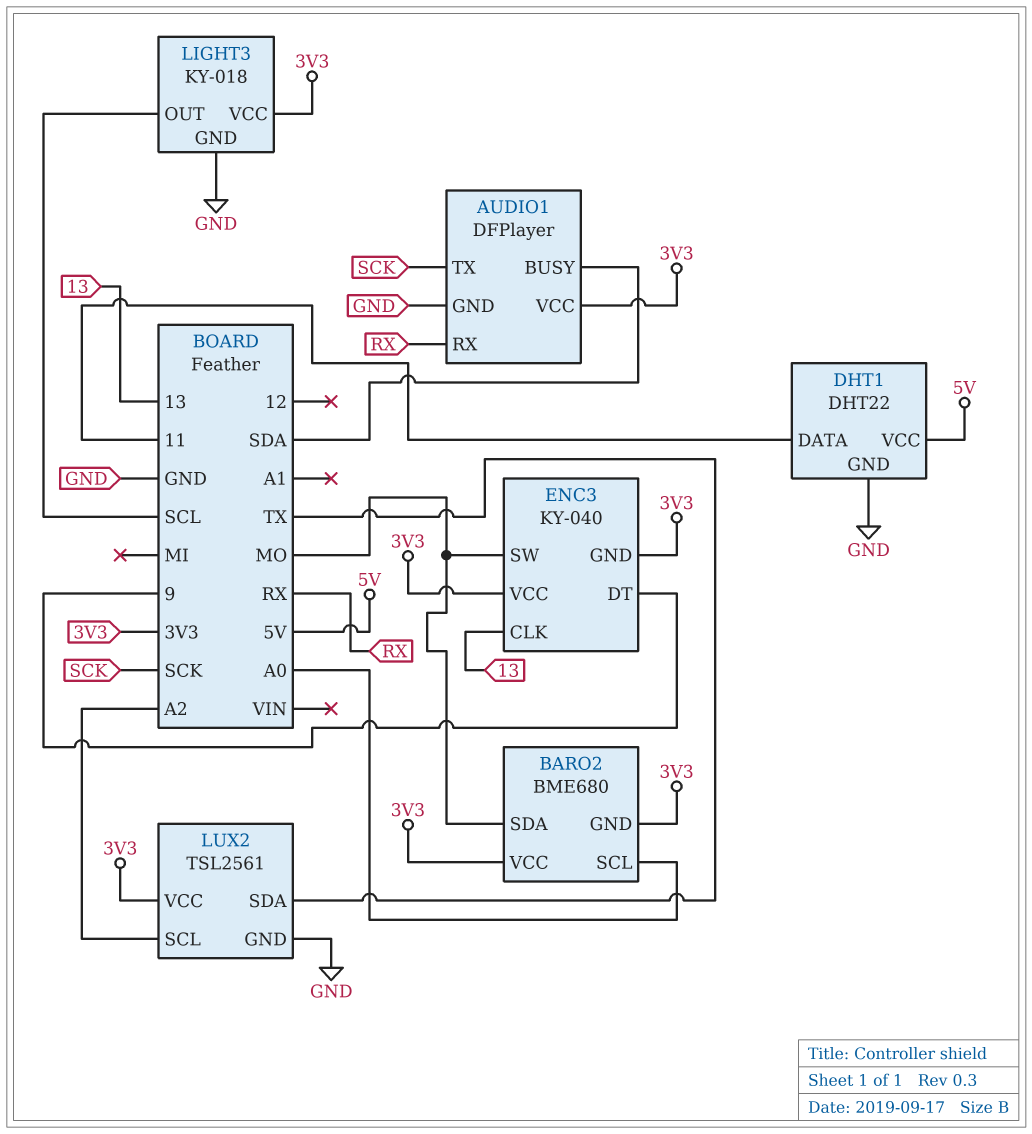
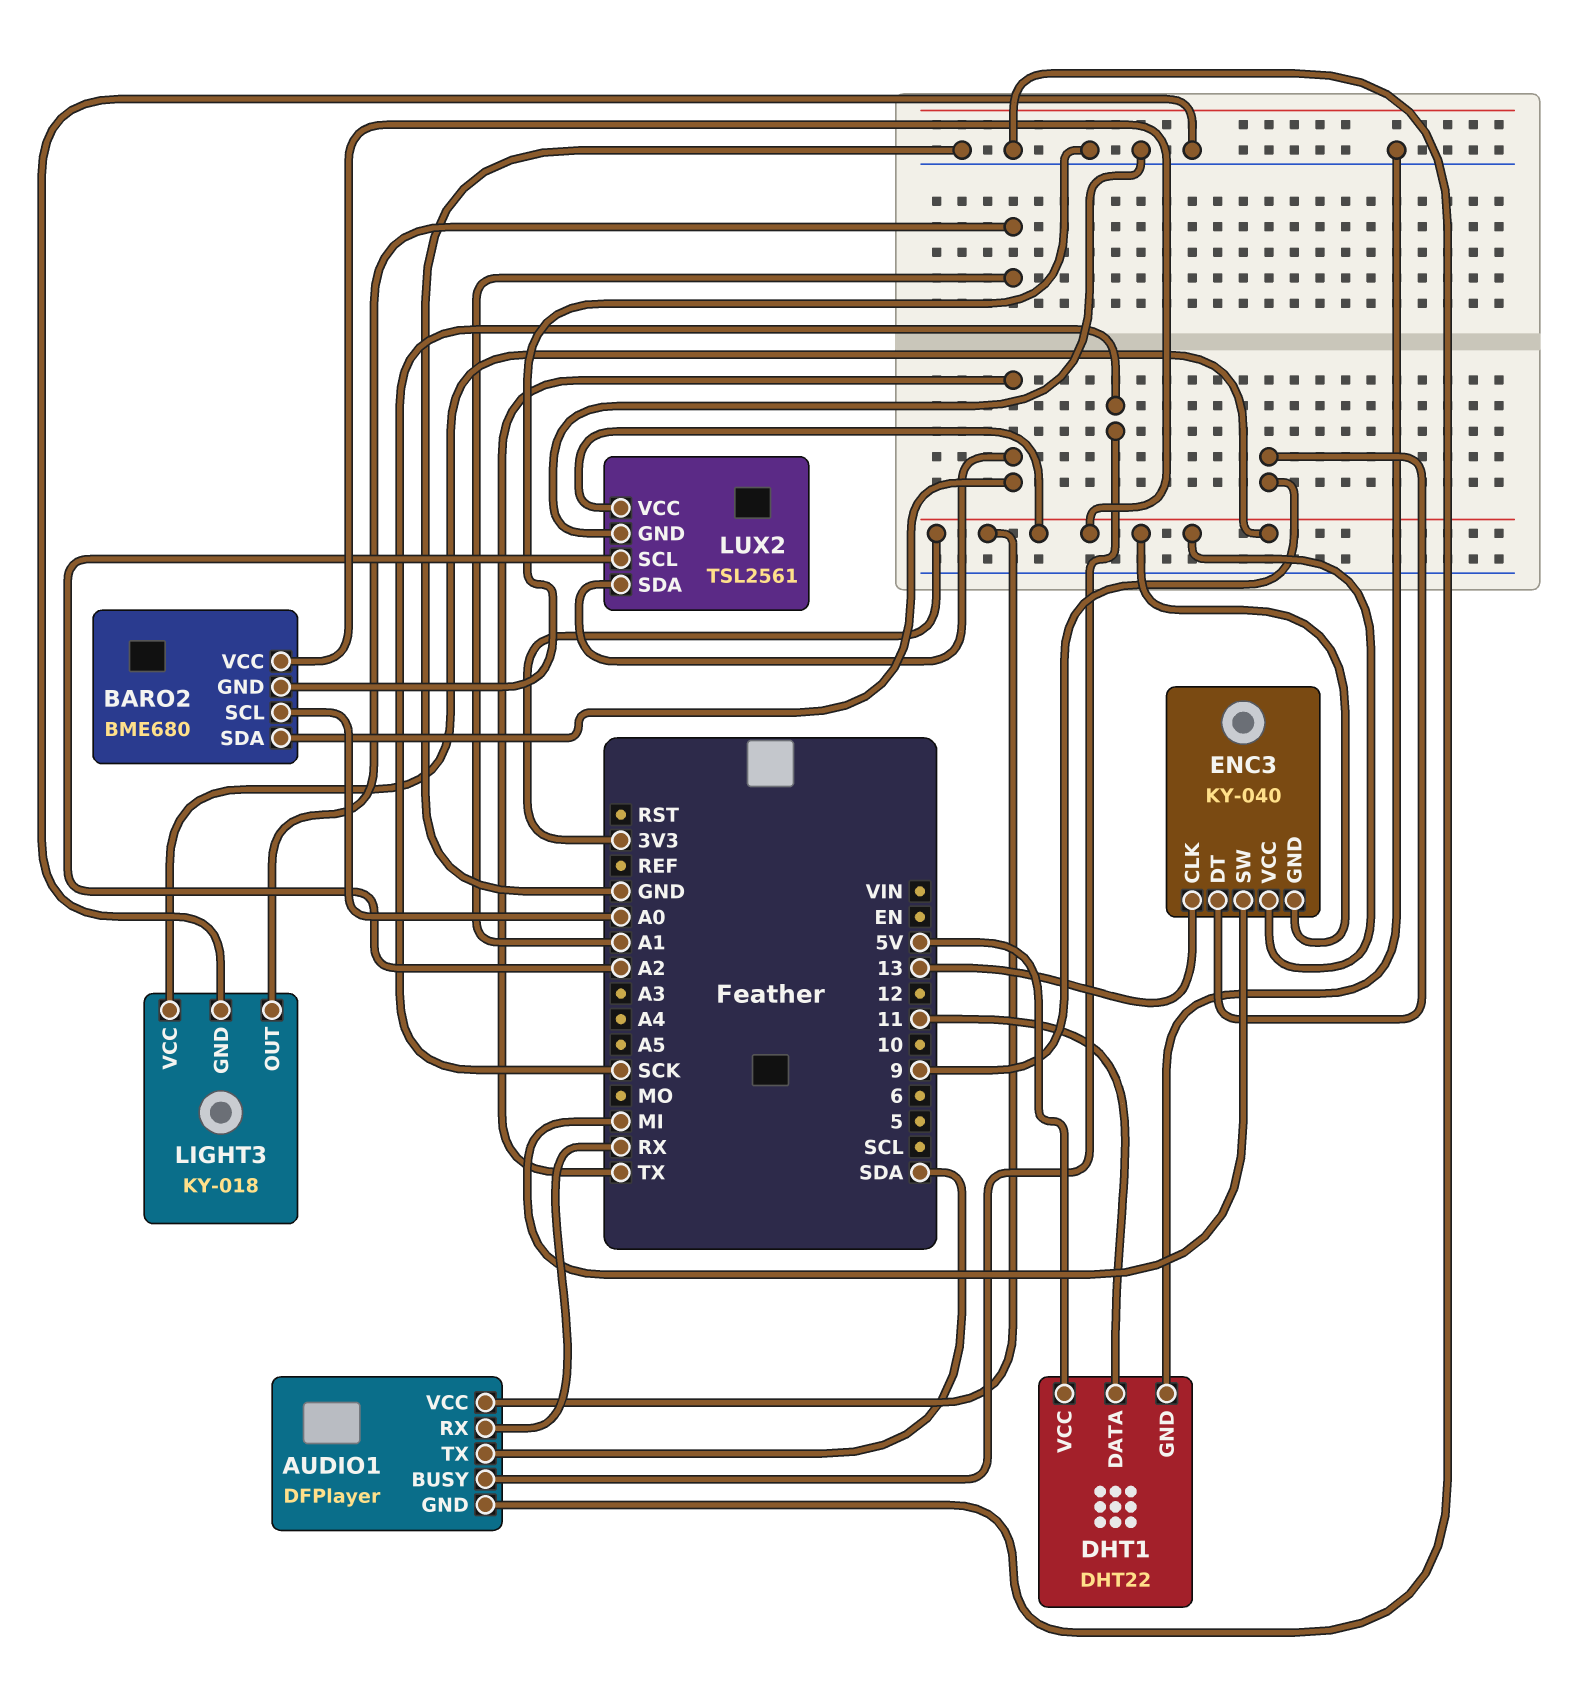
AUDIO1 pin BUSY: SDA -> SCK
AUDIO1 pin TX: SCK -> SDA
BARO2 pin GND: 3V3 -> GND
BARO2 pin SDA: MO -> TX
ENC3 pin SW: MO -> MI
LIGHT3 pin OUT: SCL -> A1

